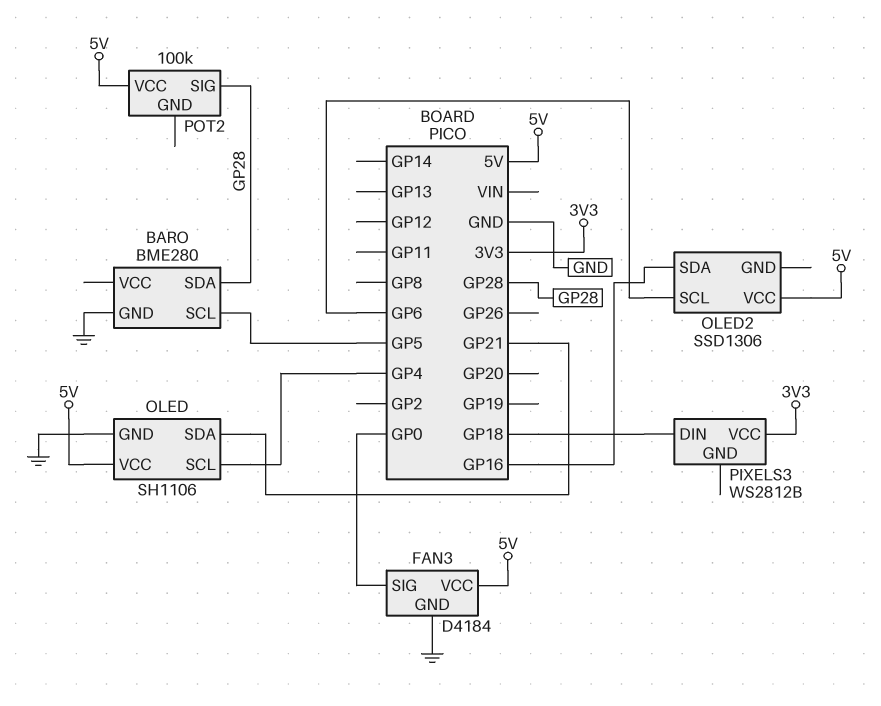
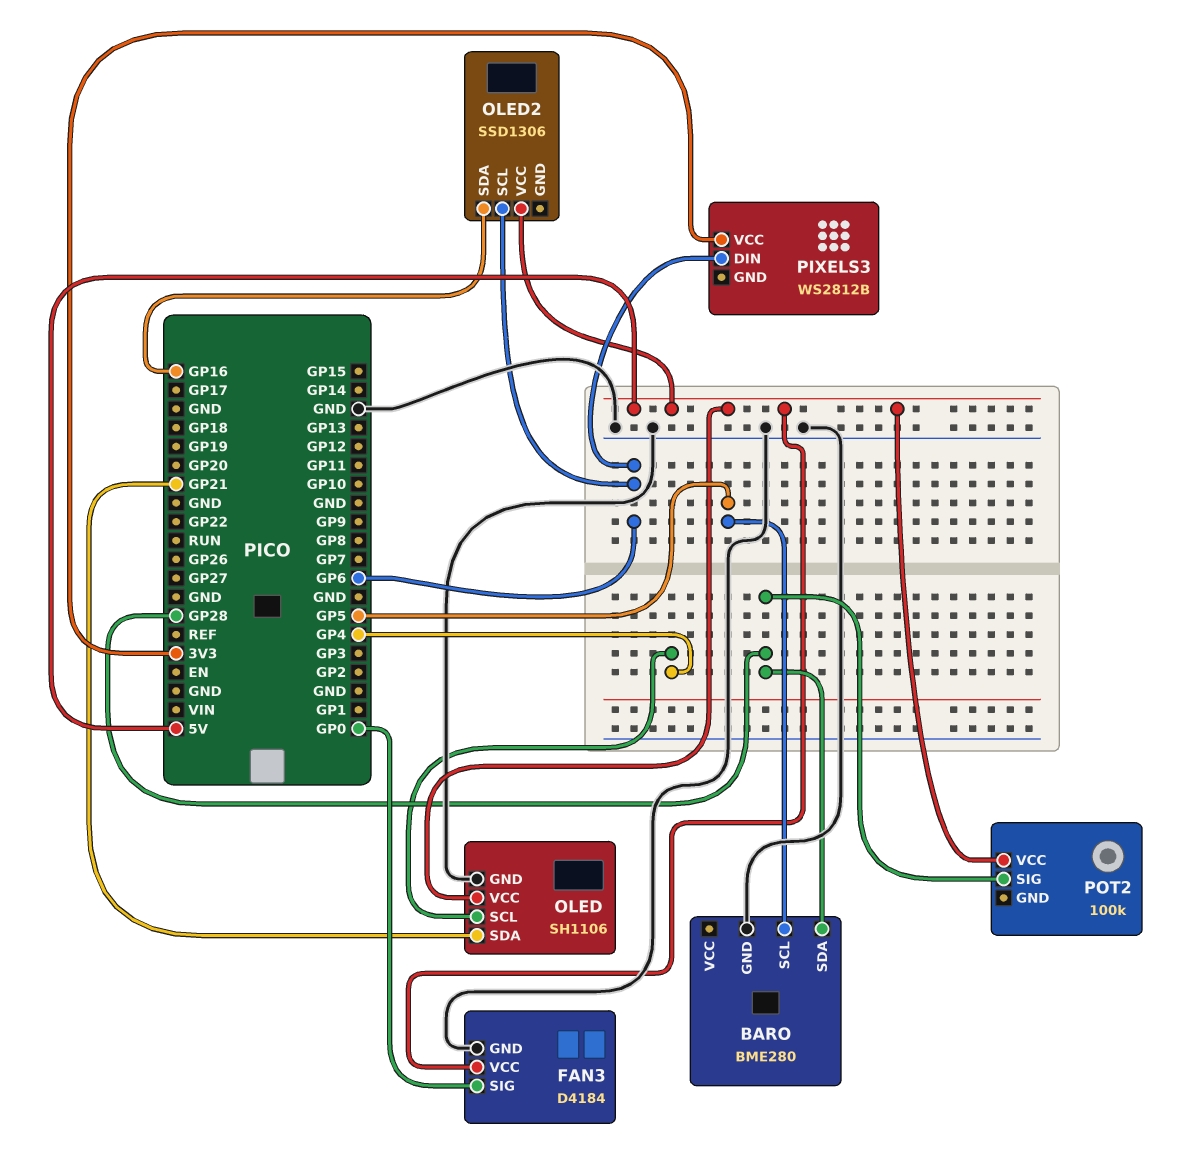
PIXELS3 pin DIN: GP18 -> GP6

